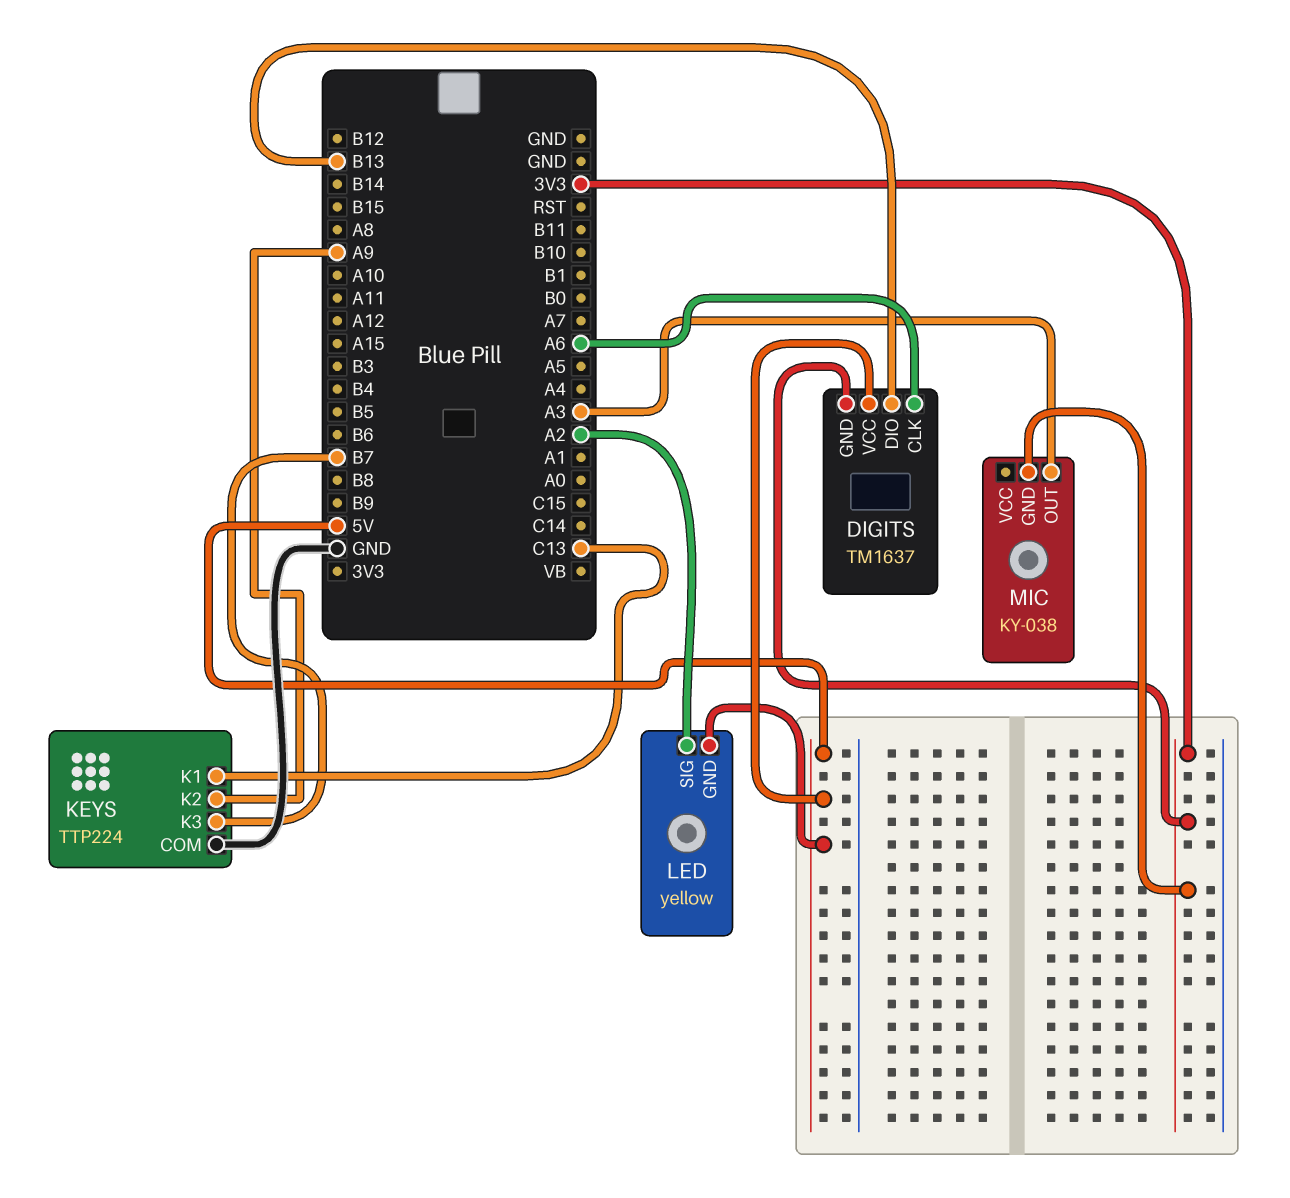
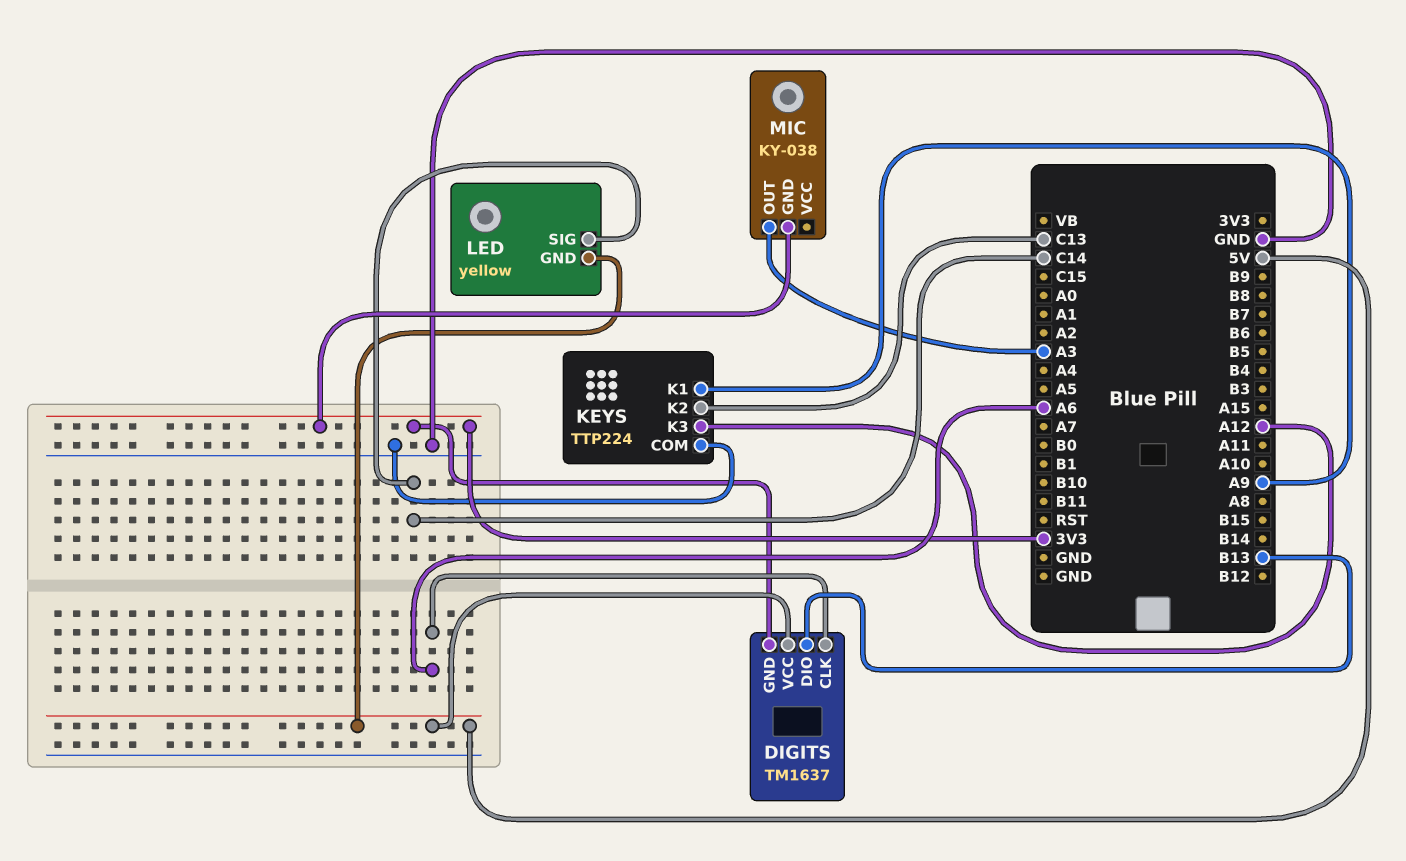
KEYS pin K1: C13 -> A9
KEYS pin K2: A9 -> C13
KEYS pin K3: B7 -> A12
LED pin SIG: A2 -> C14

